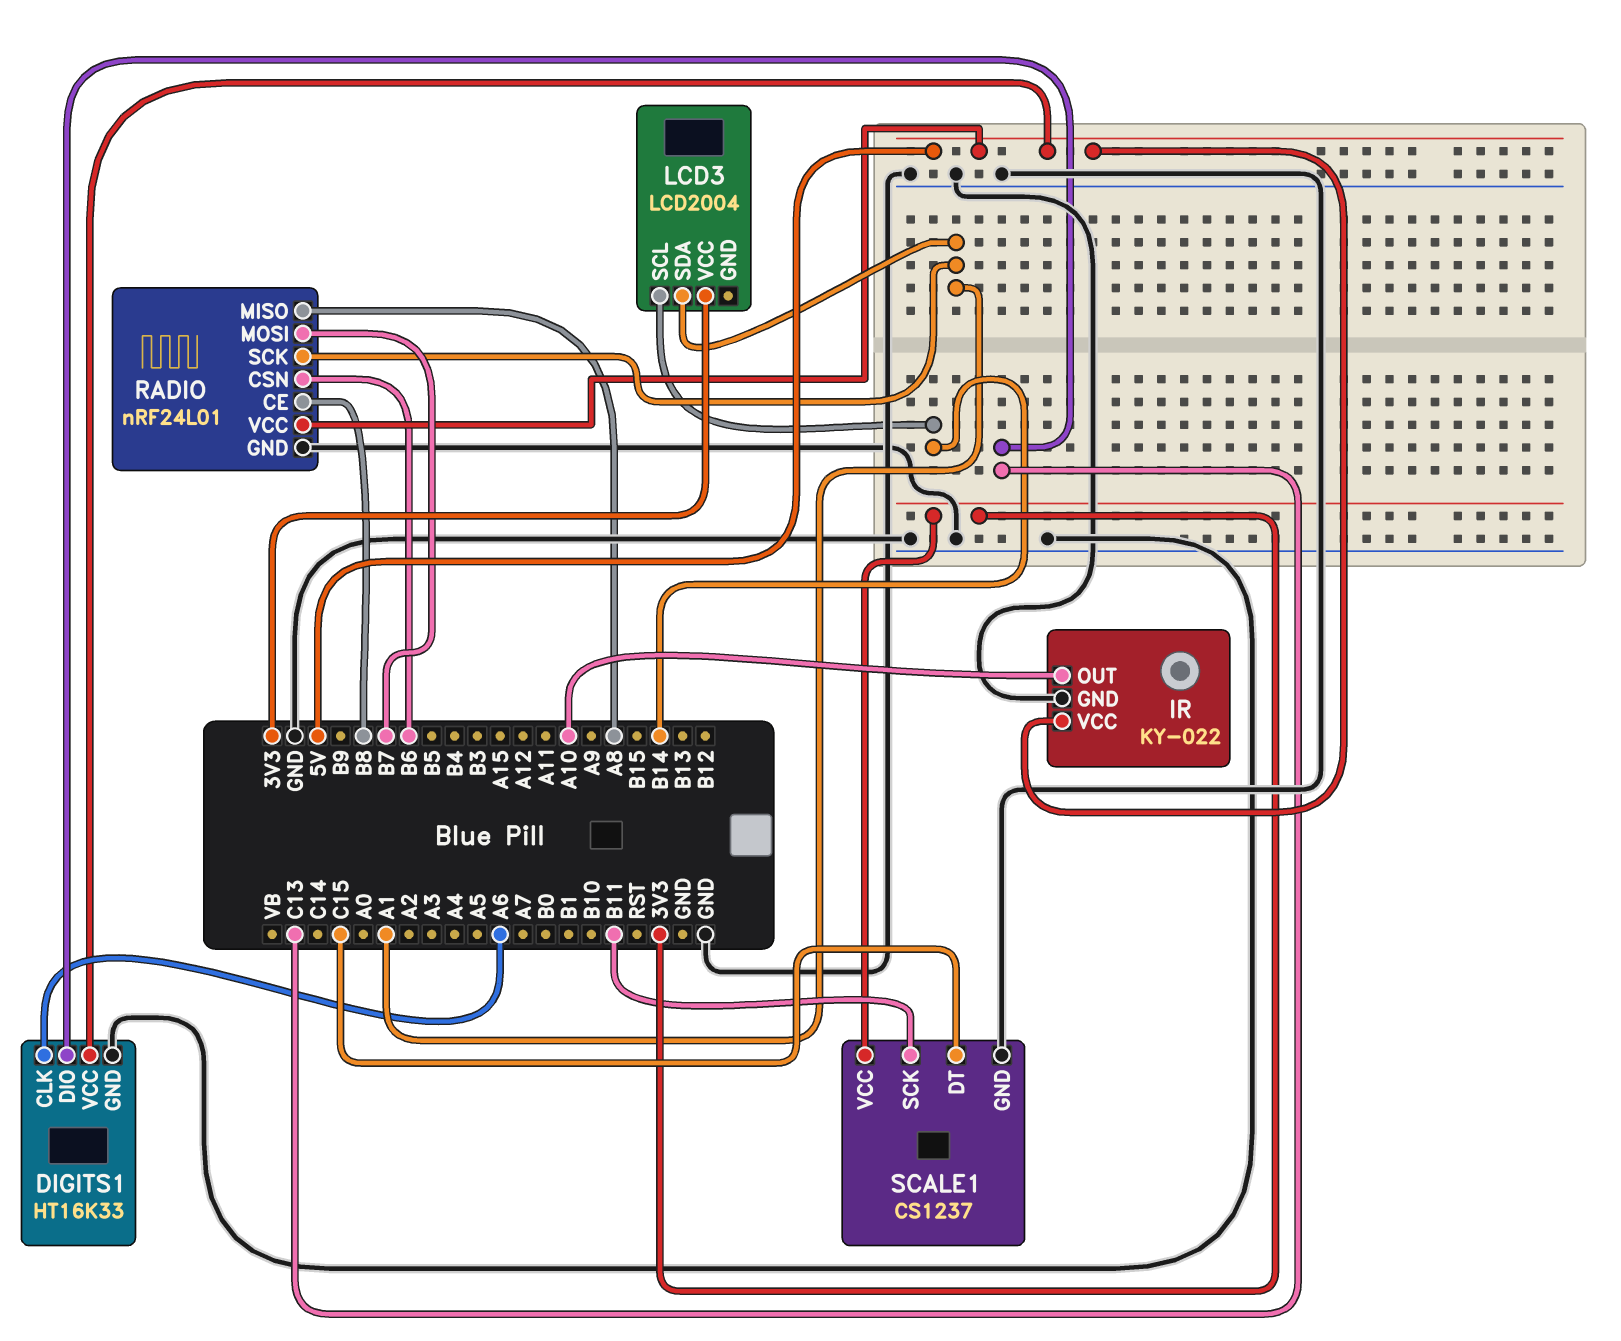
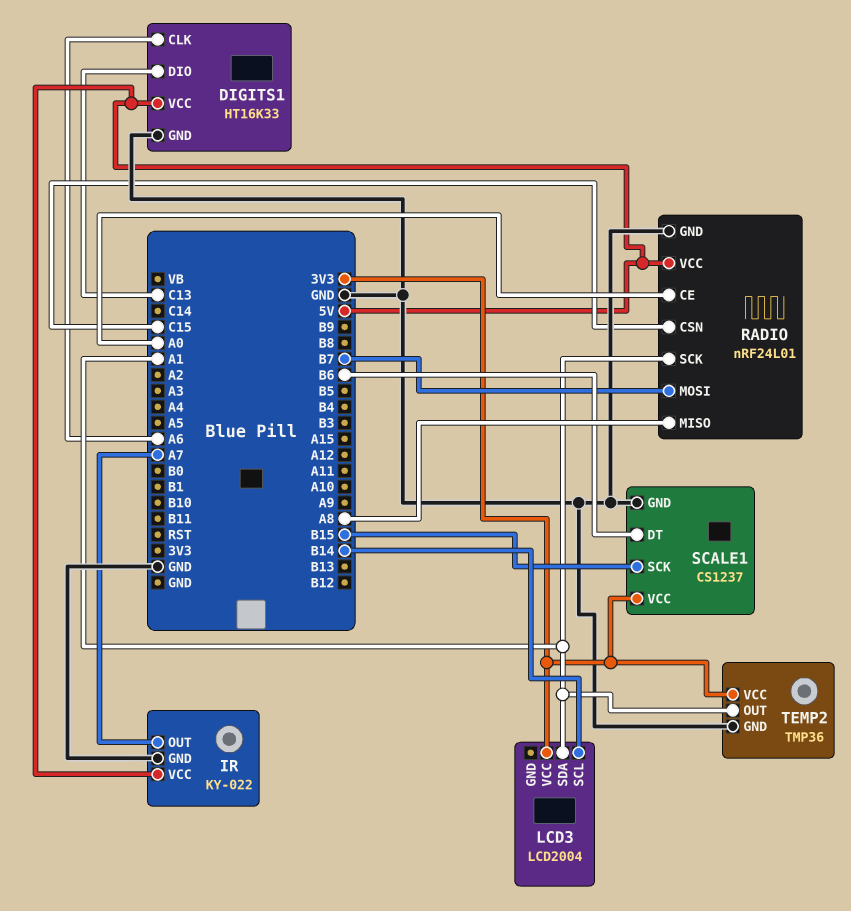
IR pin OUT: A10 -> A7
RADIO pin CE: B8 -> A0
RADIO pin CSN: B6 -> C15
SCALE1 pin DT: C15 -> B6
SCALE1 pin SCK: B11 -> B15
TEMP2: none -> TMP36
TEMP2 pin GND: none -> GND
TEMP2 pin OUT: none -> A1
TEMP2 pin VCC: none -> 3V3

